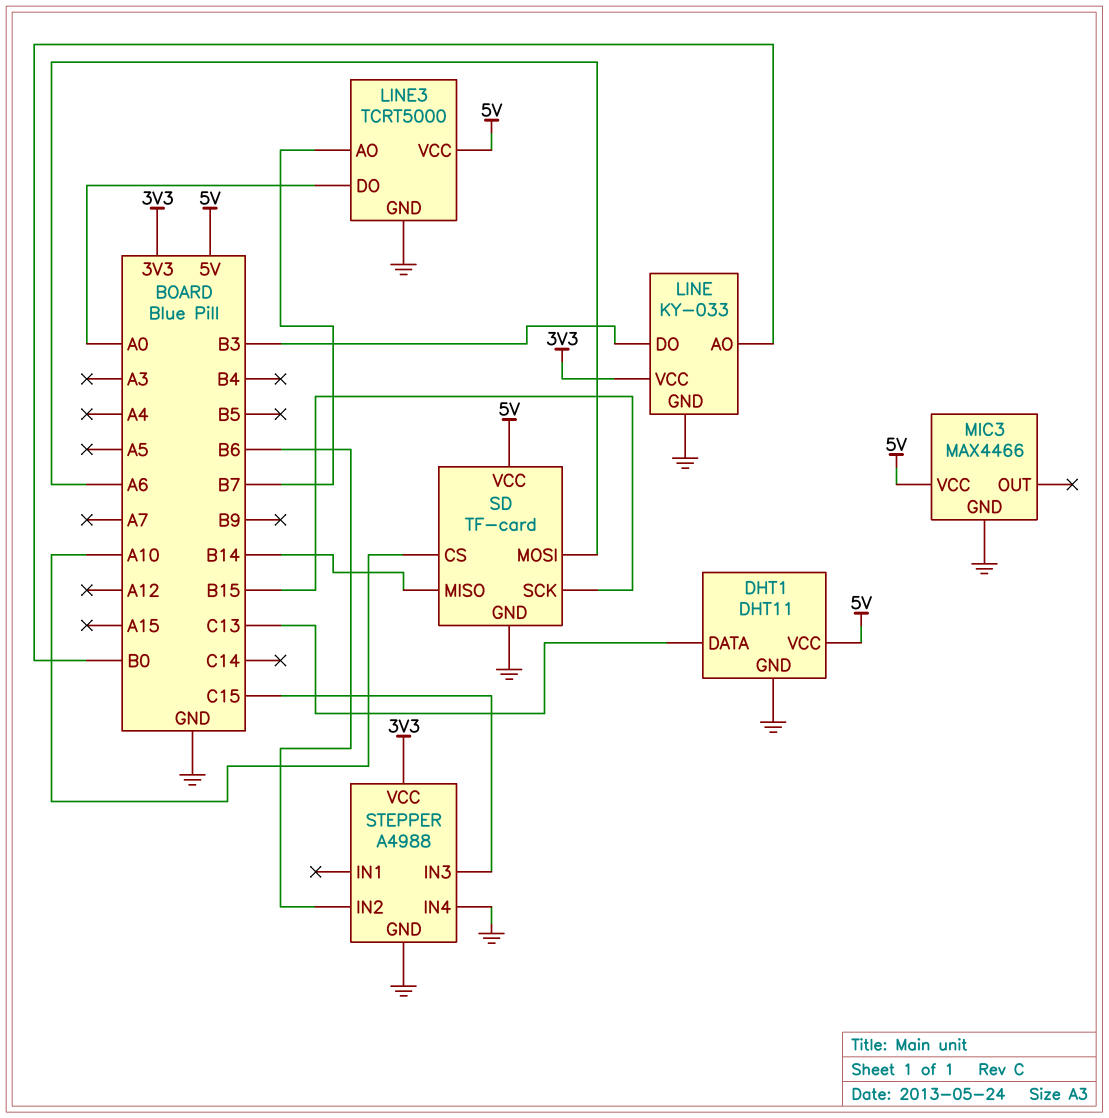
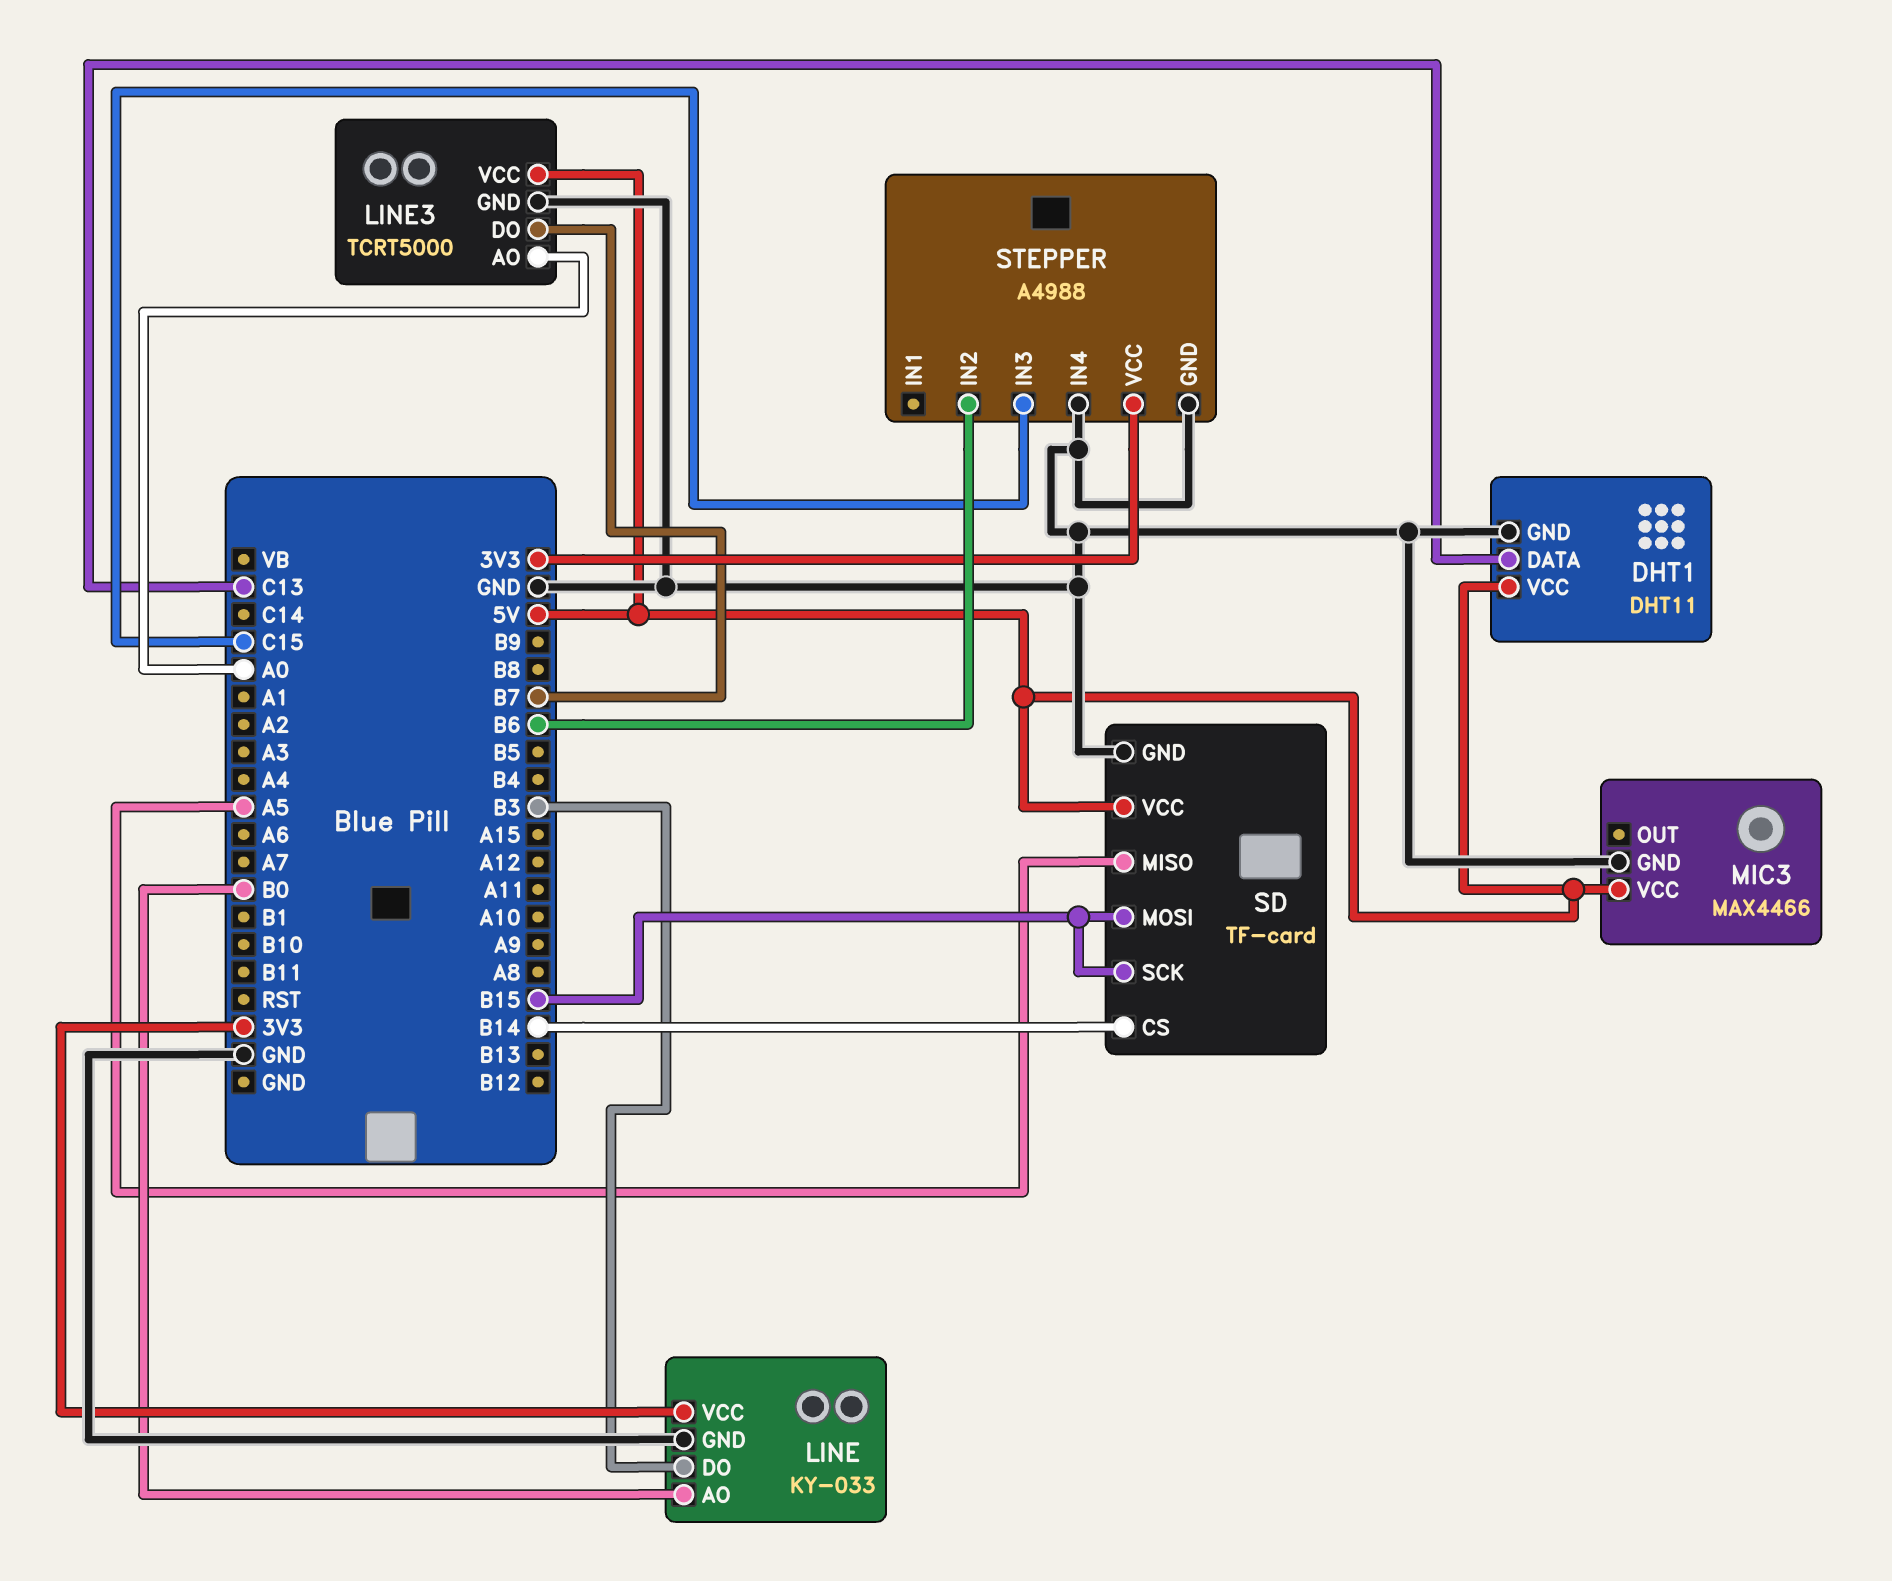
LINE3 pin AO: B7 -> A0
LINE3 pin DO: A0 -> B7
SD pin CS: A10 -> B14
SD pin MISO: B14 -> A5
SD pin MOSI: A6 -> B15

